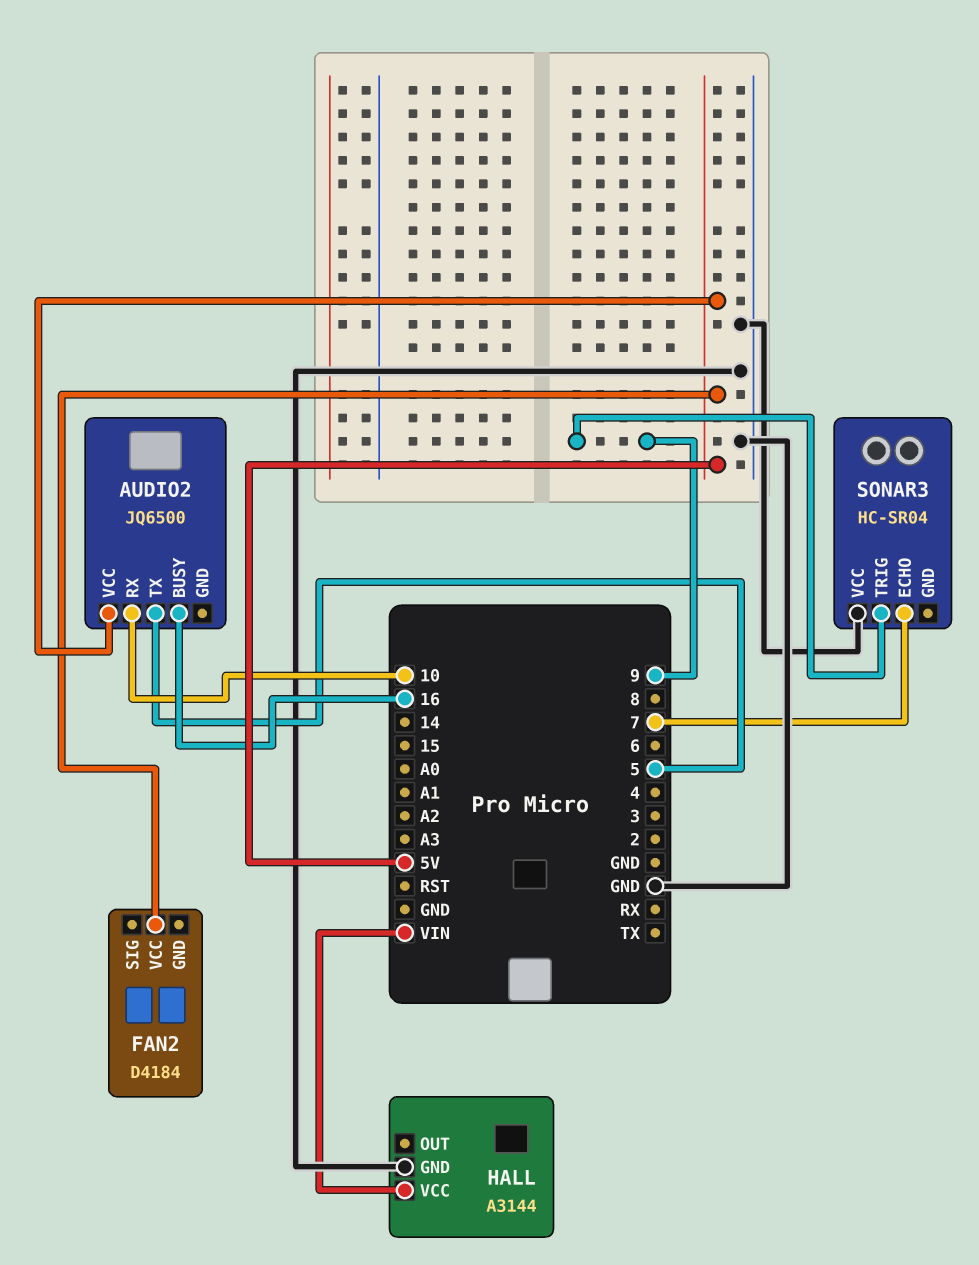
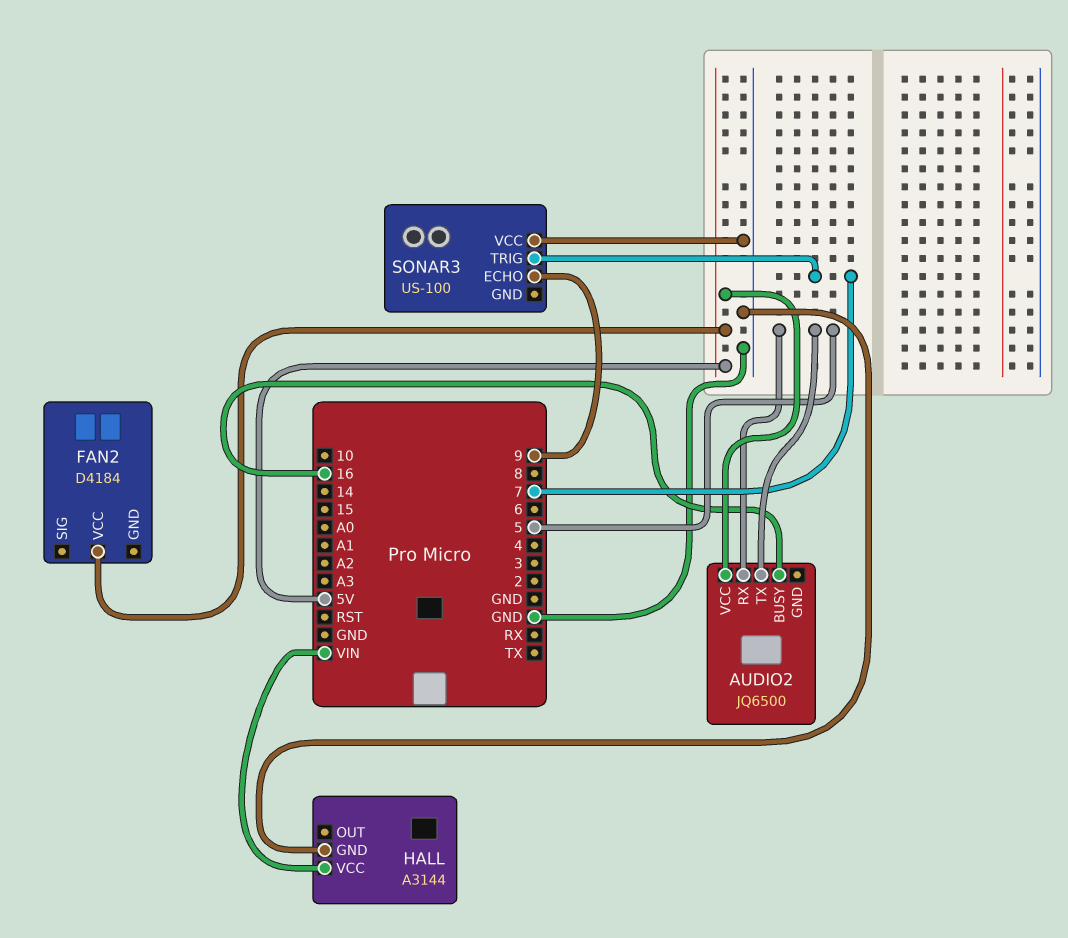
AUDIO2 pin RX: 10 -> 5
SONAR3: HC-SR04 -> US-100
SONAR3 pin ECHO: 7 -> 9
SONAR3 pin TRIG: 9 -> 7

